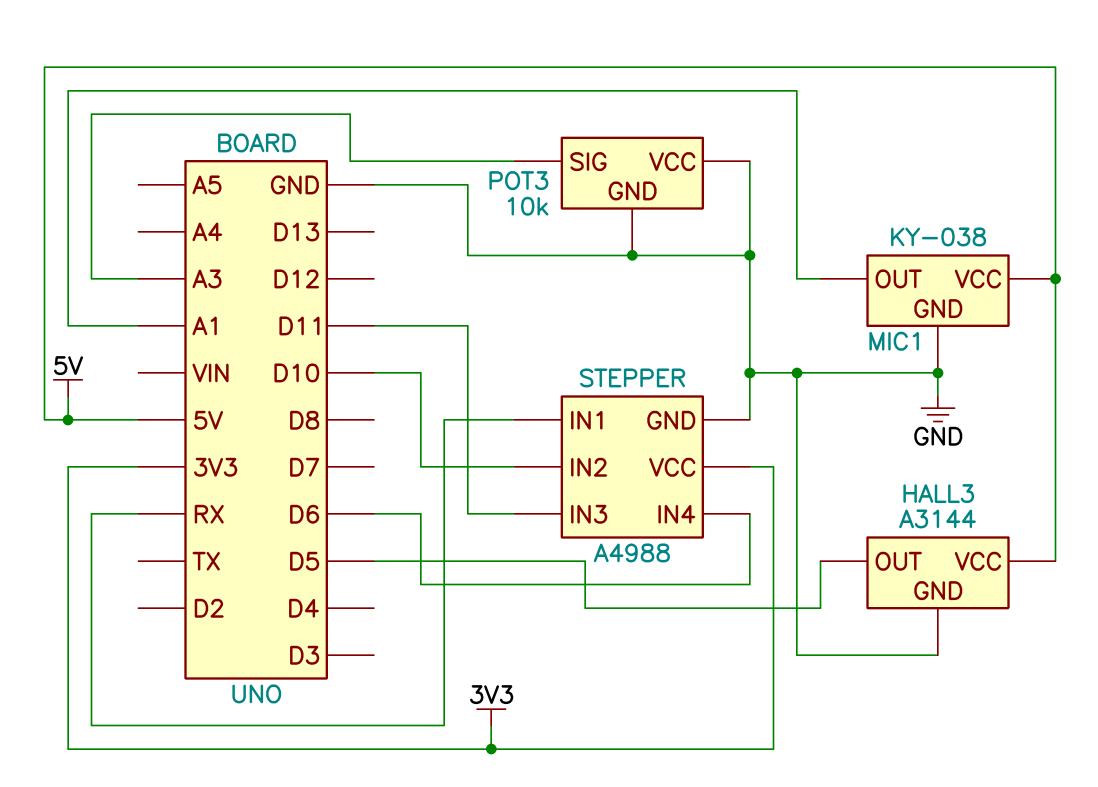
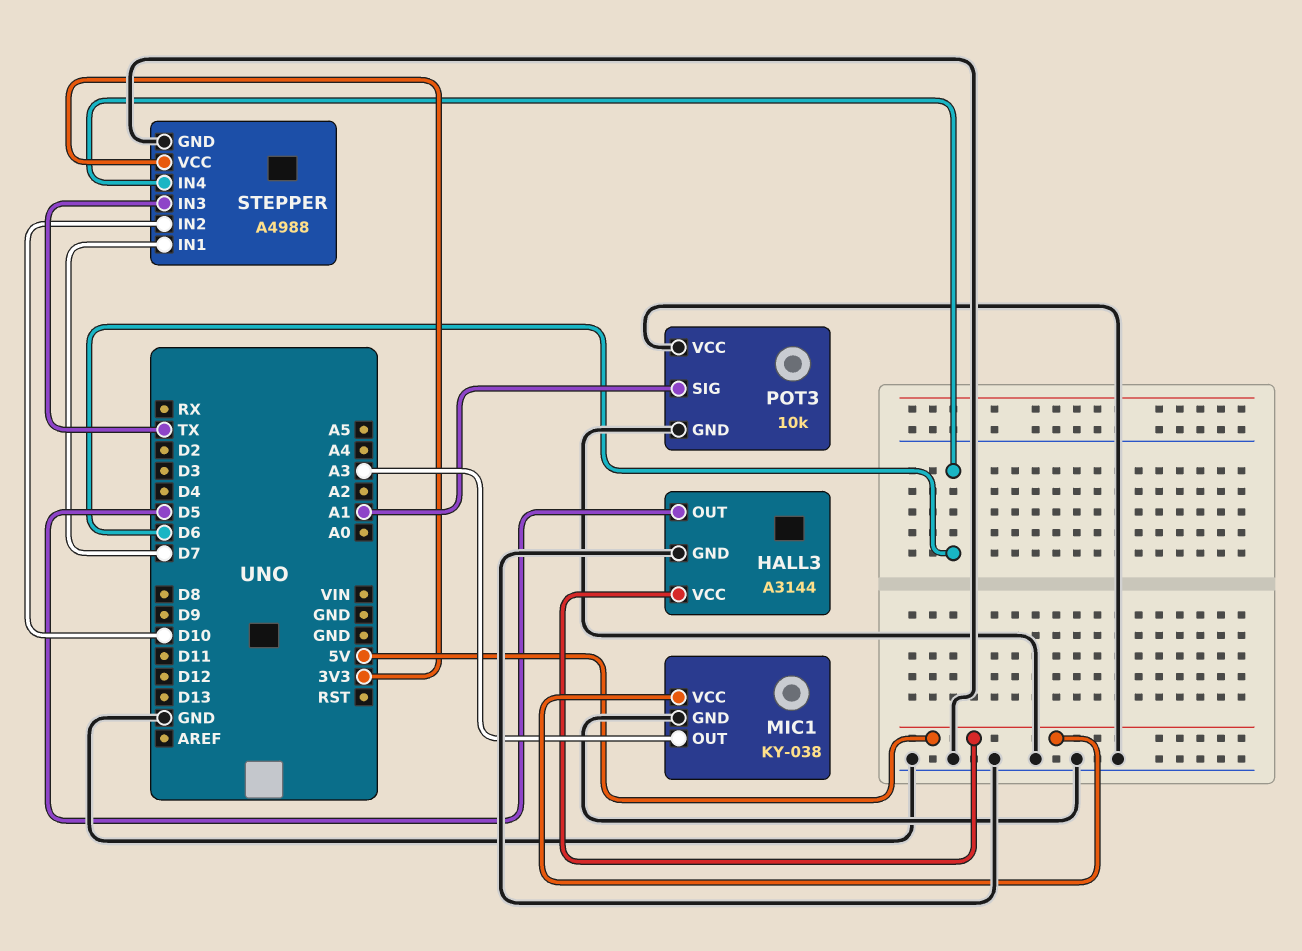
MIC1 pin OUT: A1 -> A3
POT3 pin SIG: A3 -> A1
STEPPER pin IN1: RX -> D7
STEPPER pin IN3: D11 -> TX

